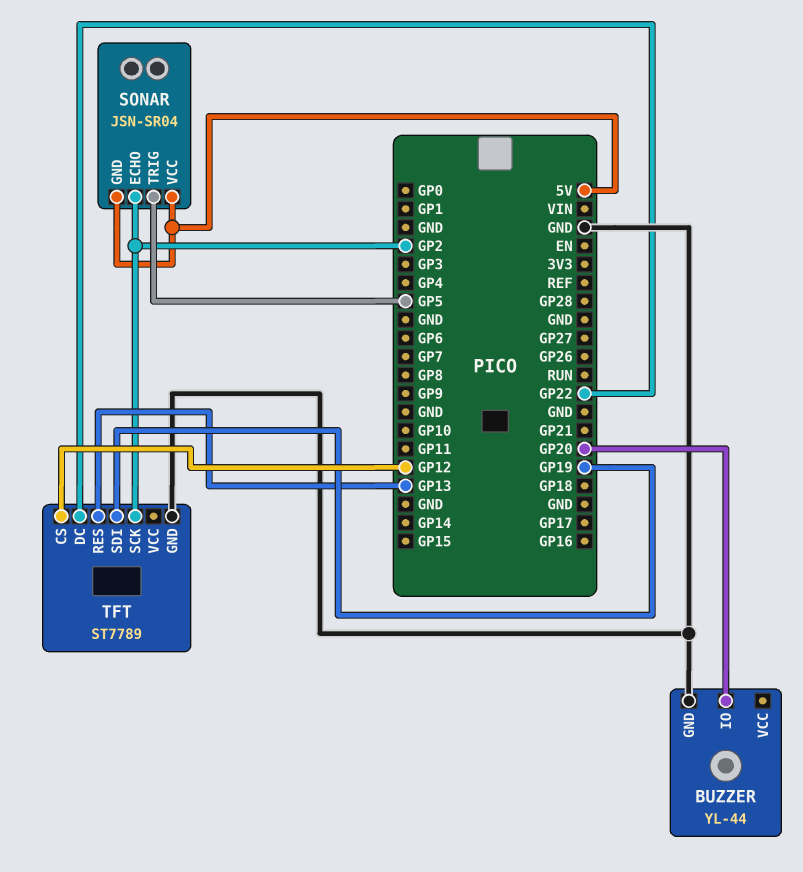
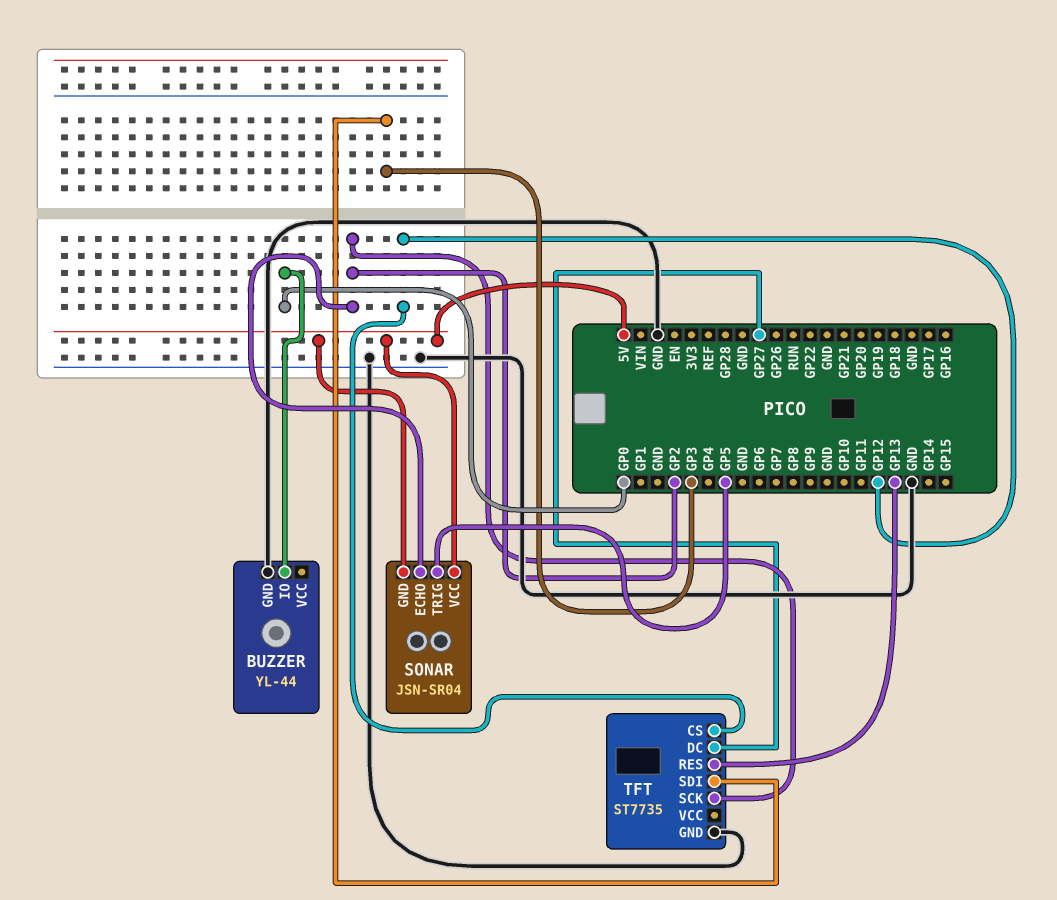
BUZZER pin IO: GP20 -> GP0
TFT: ST7789 -> ST7735
TFT pin DC: GP22 -> GP27
TFT pin SDI: GP19 -> GP3

